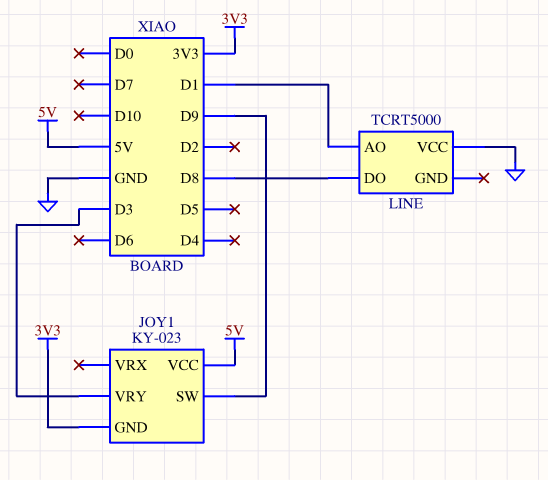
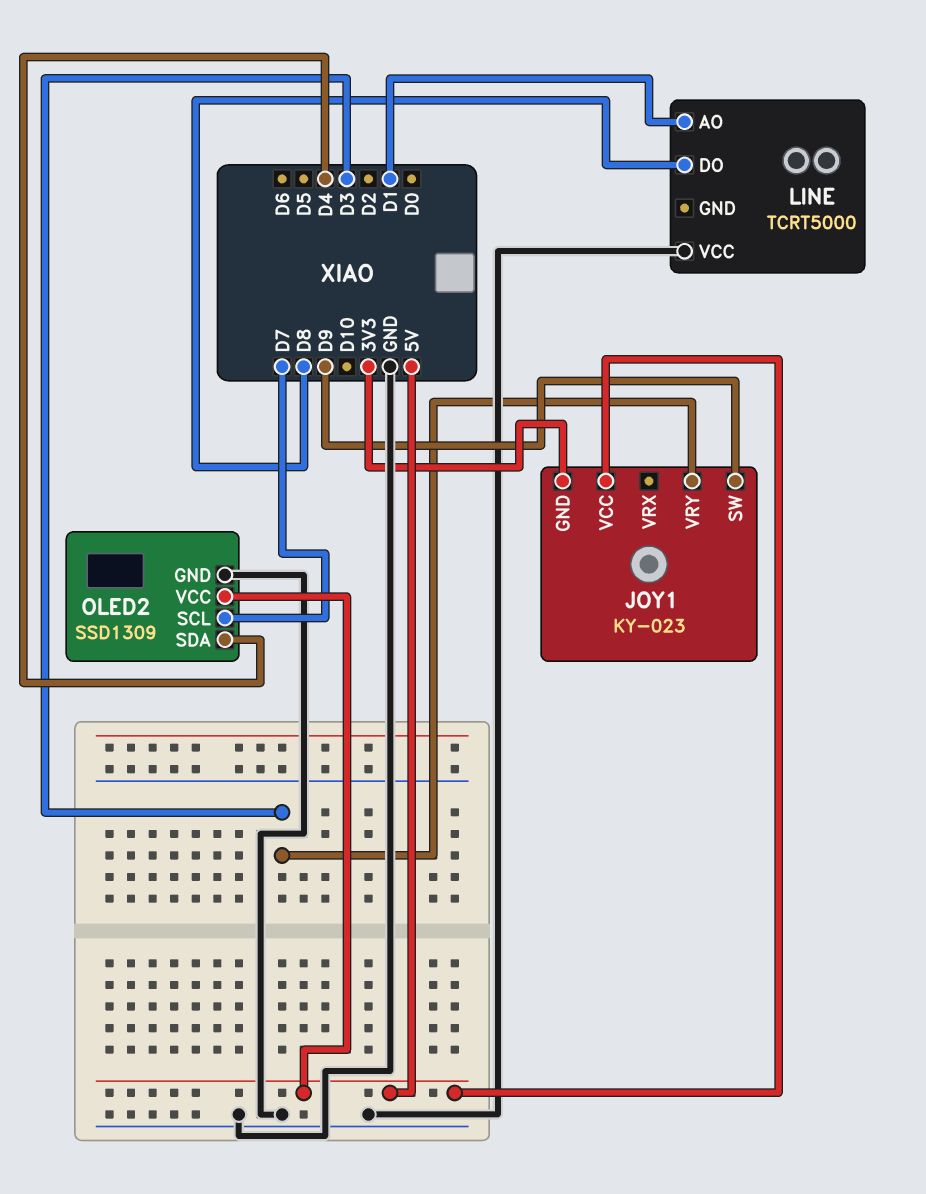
OLED2: none -> SSD1309
OLED2 pin GND: none -> GND
OLED2 pin SCL: none -> D7
OLED2 pin SDA: none -> D4
OLED2 pin VCC: none -> 5V

